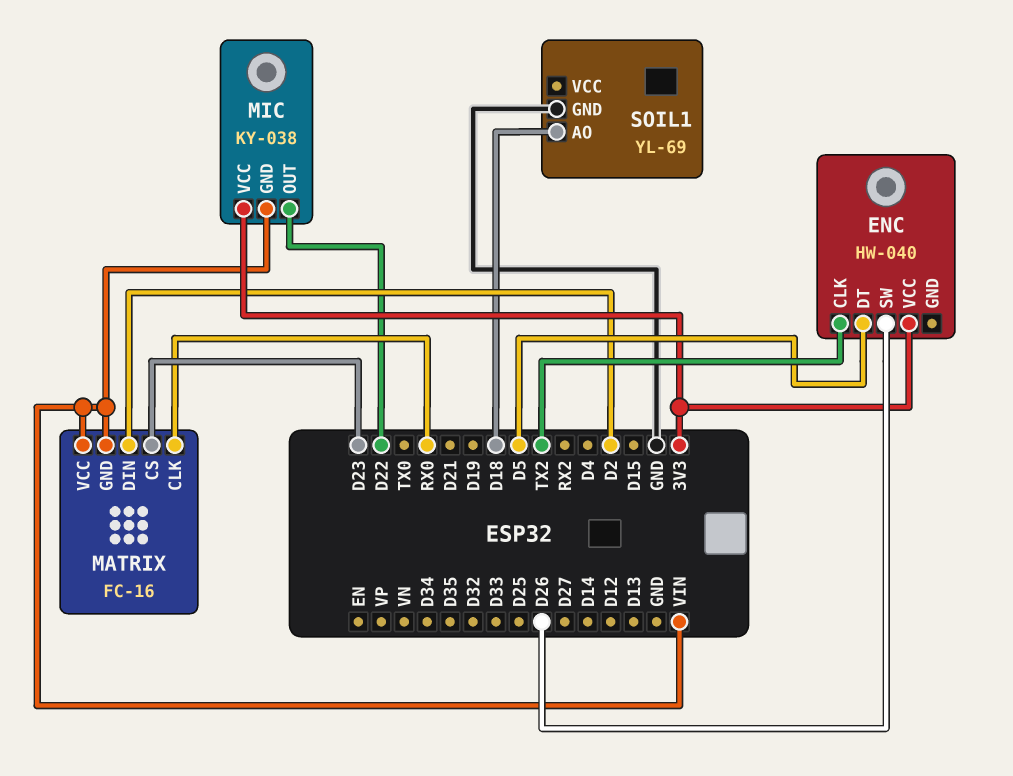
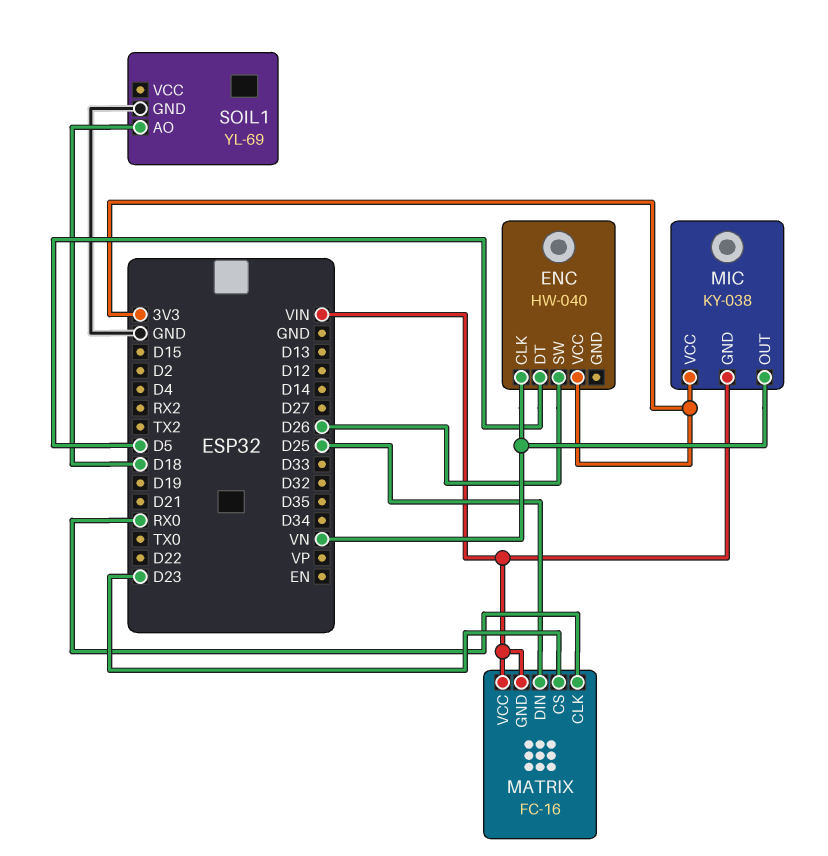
ENC pin CLK: TX2 -> VN
MATRIX pin DIN: D2 -> D25
MIC pin OUT: D22 -> VN

